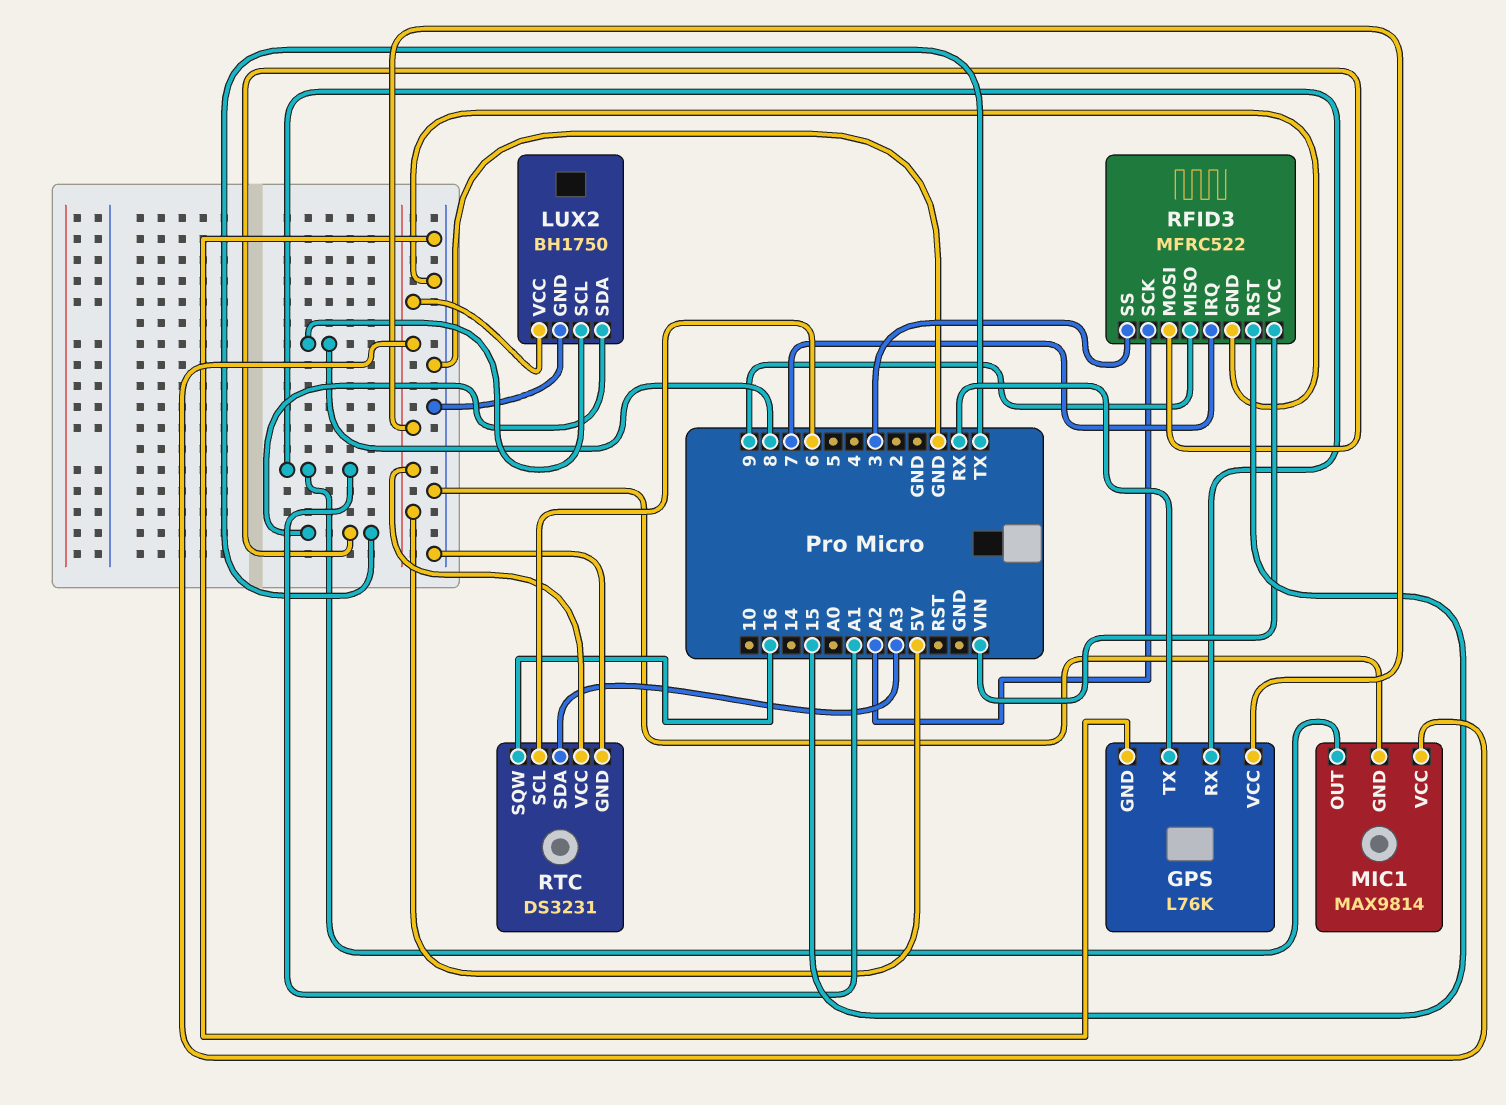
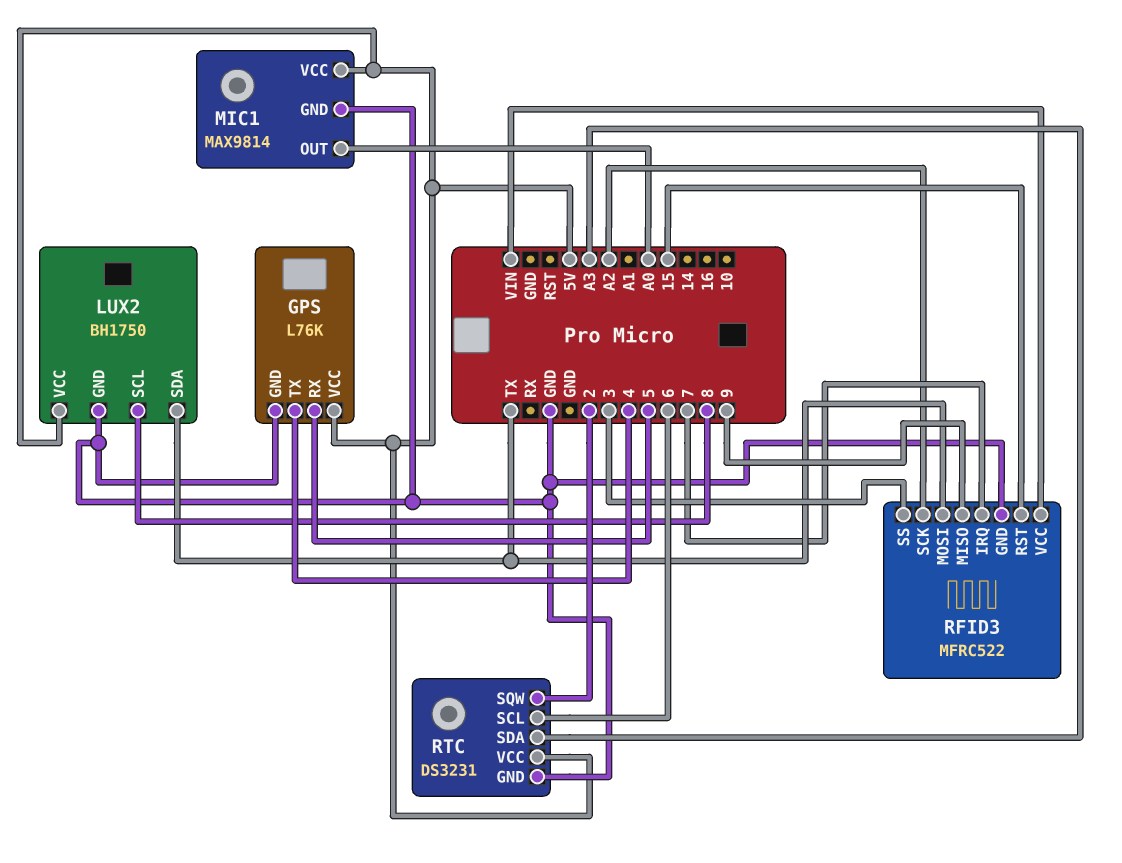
GPS pin RX: A1 -> 5
GPS pin TX: RX -> 4
MIC1 pin OUT: A1 -> A0
RTC pin SQW: 16 -> 2

